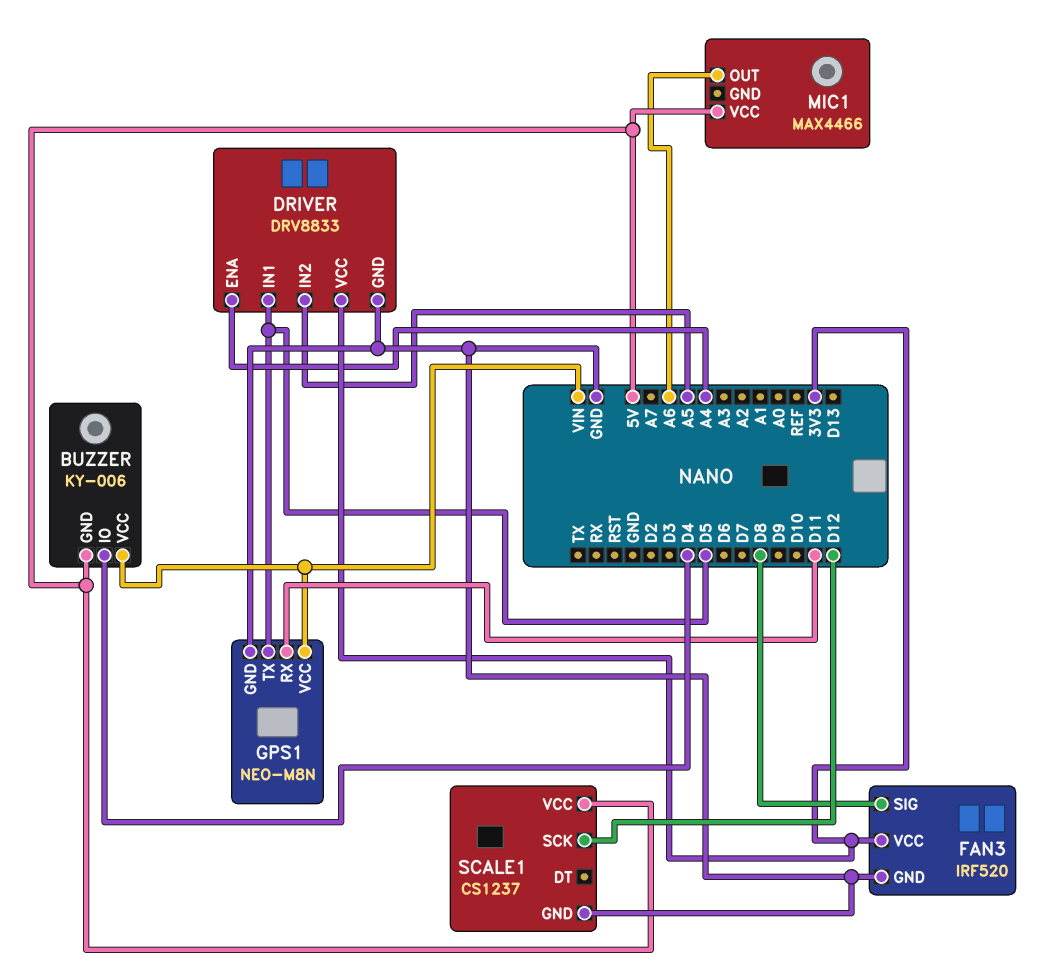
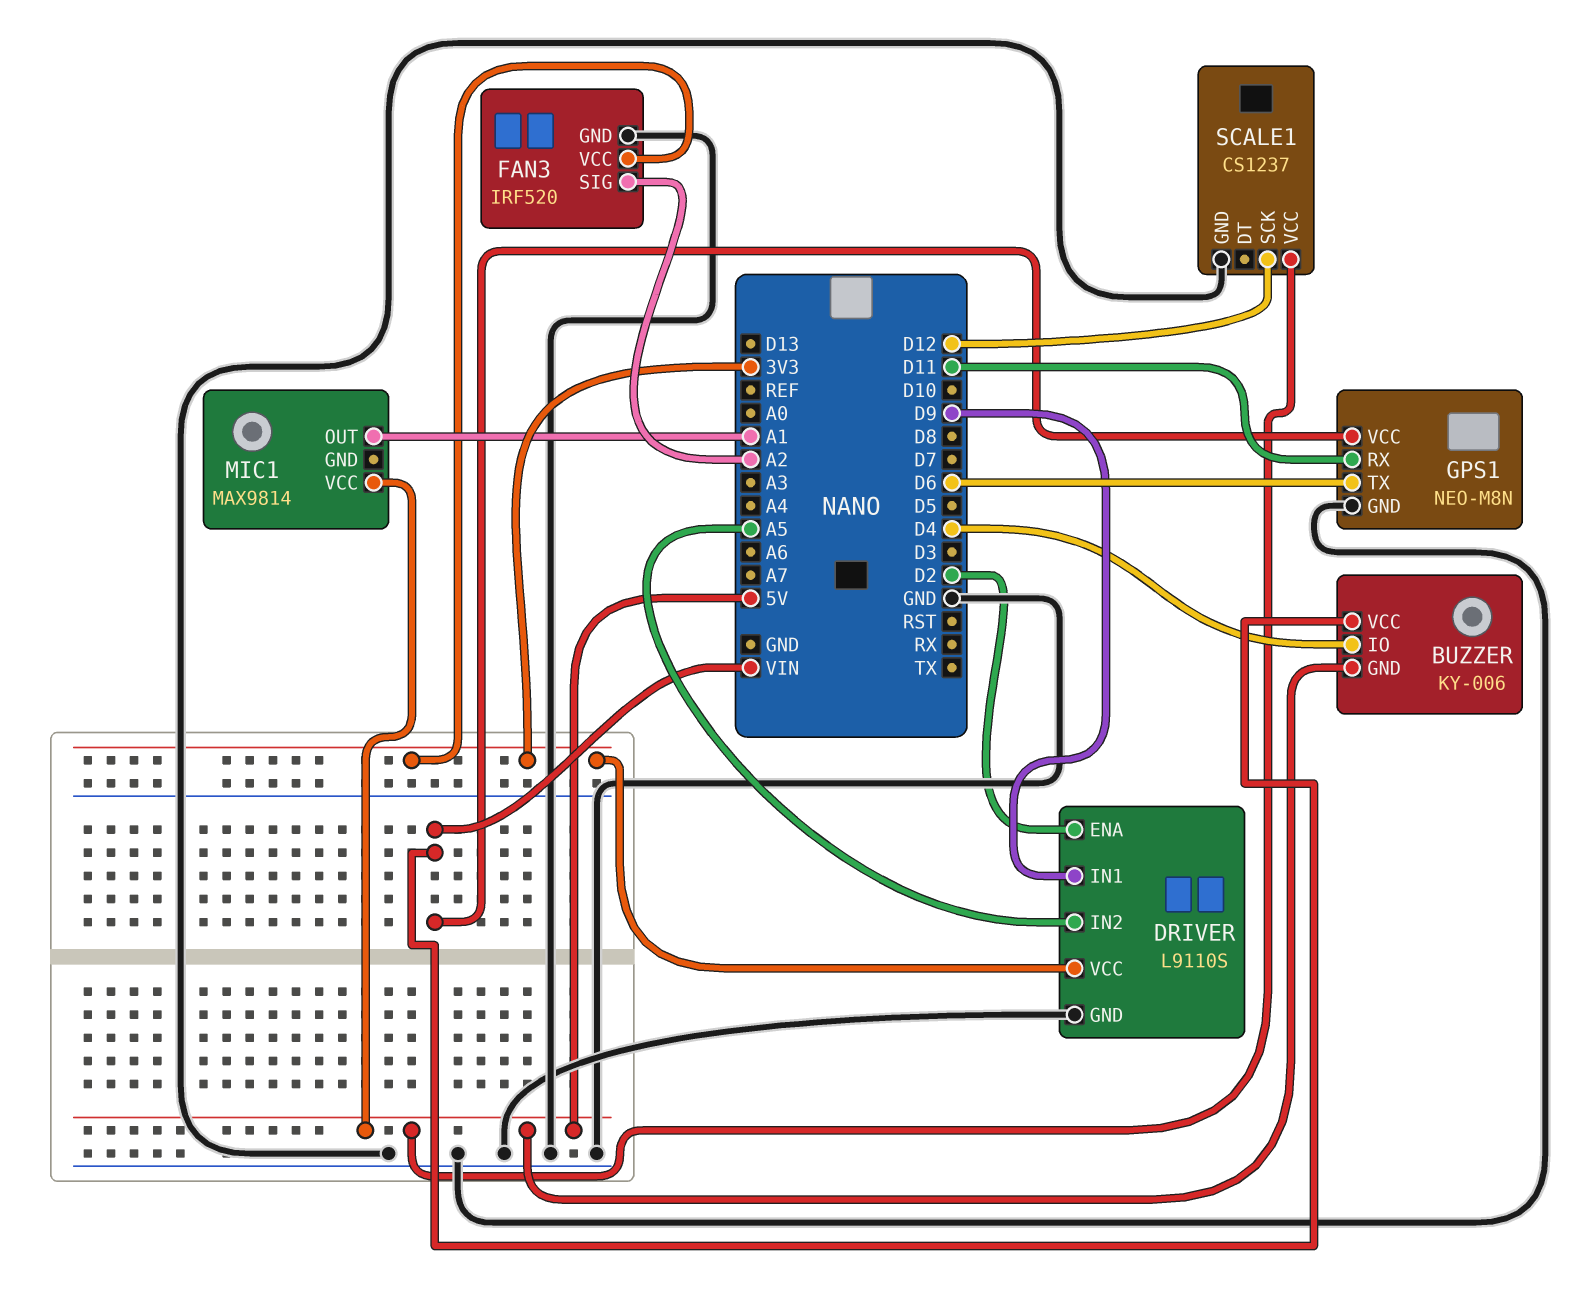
DRIVER: DRV8833 -> L9110S
DRIVER pin ENA: A4 -> D2
DRIVER pin IN1: D5 -> D9
FAN3 pin SIG: D8 -> A2
GPS1 pin TX: D5 -> D6
MIC1: MAX4466 -> MAX9814
MIC1 pin OUT: A6 -> A1

